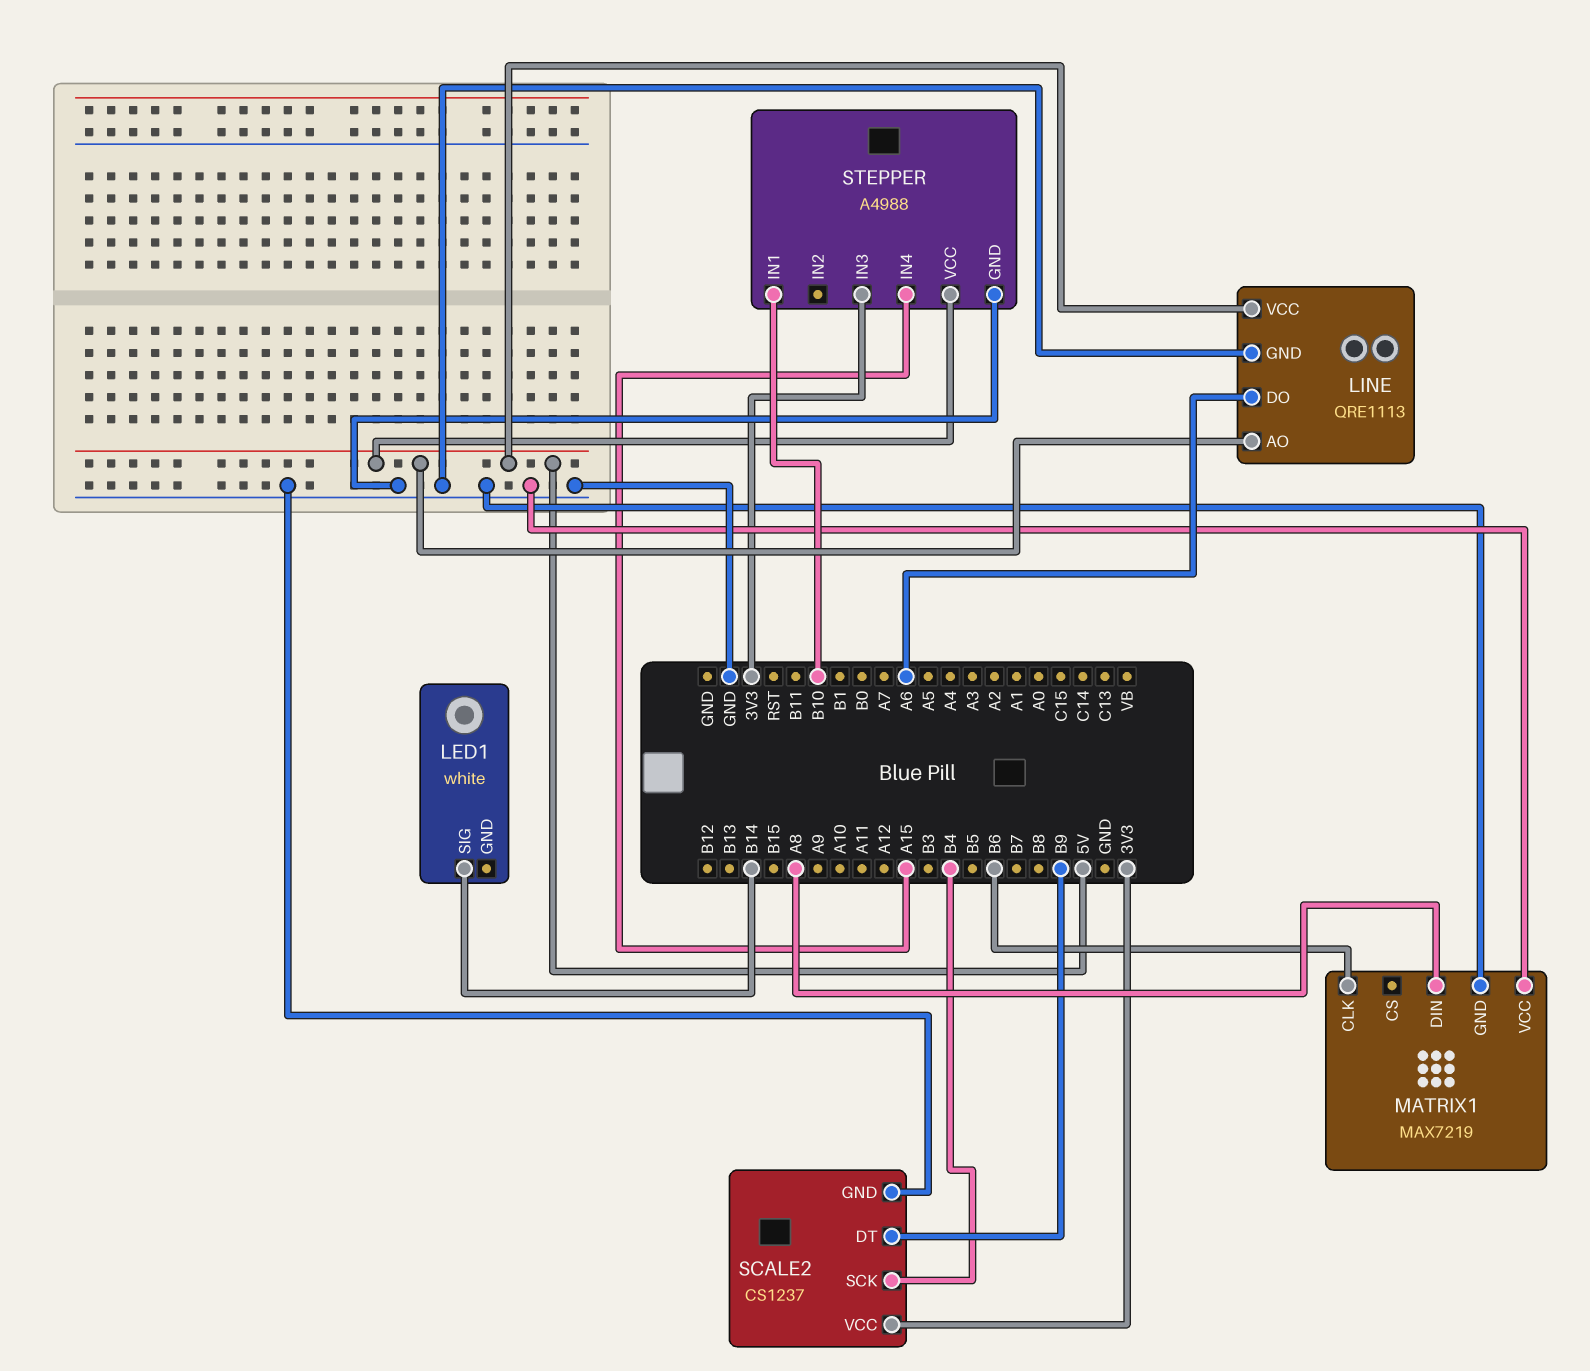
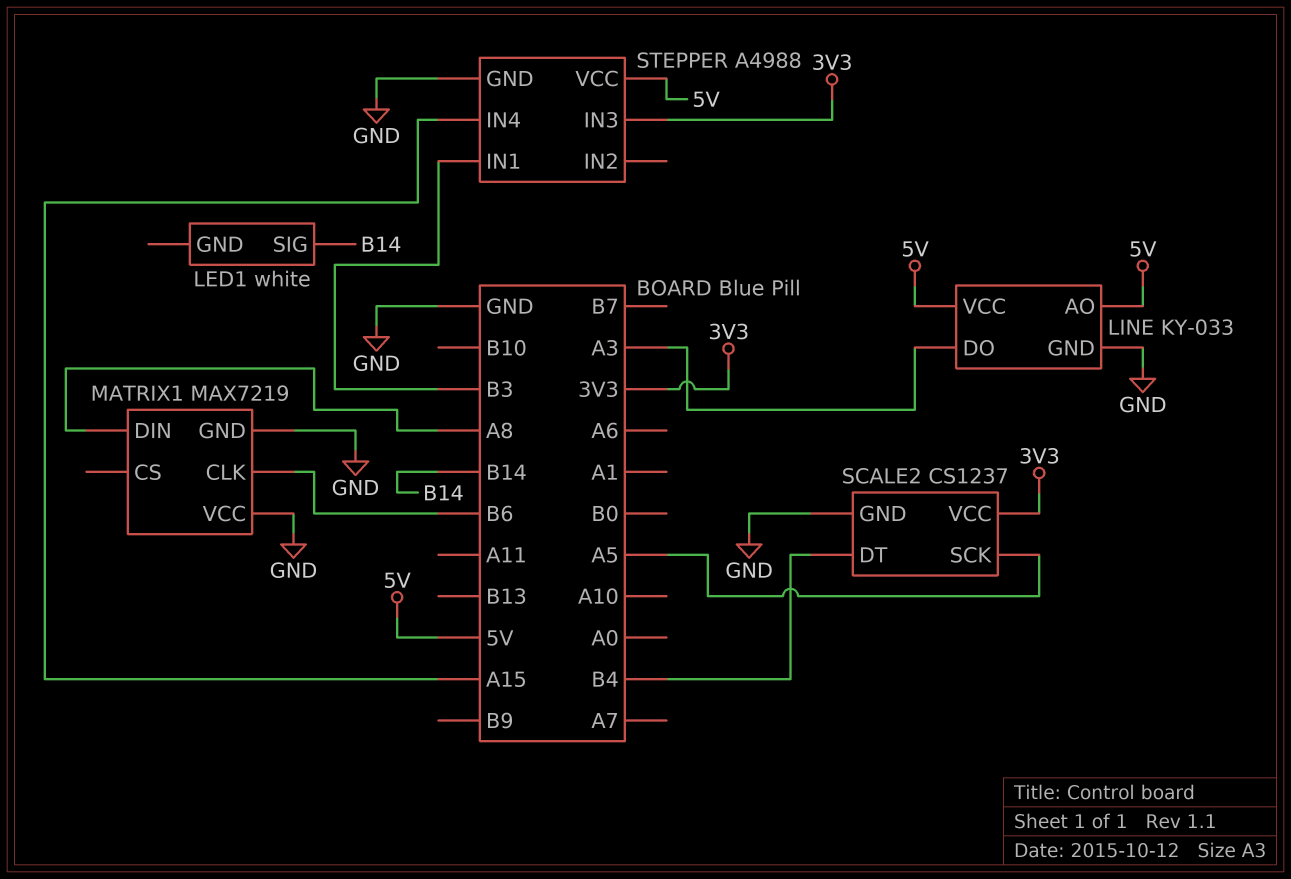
LINE: QRE1113 -> KY-033
LINE pin DO: A6 -> A3
SCALE2 pin DT: B9 -> B4
SCALE2 pin SCK: B4 -> A5
STEPPER pin IN1: B10 -> B3

